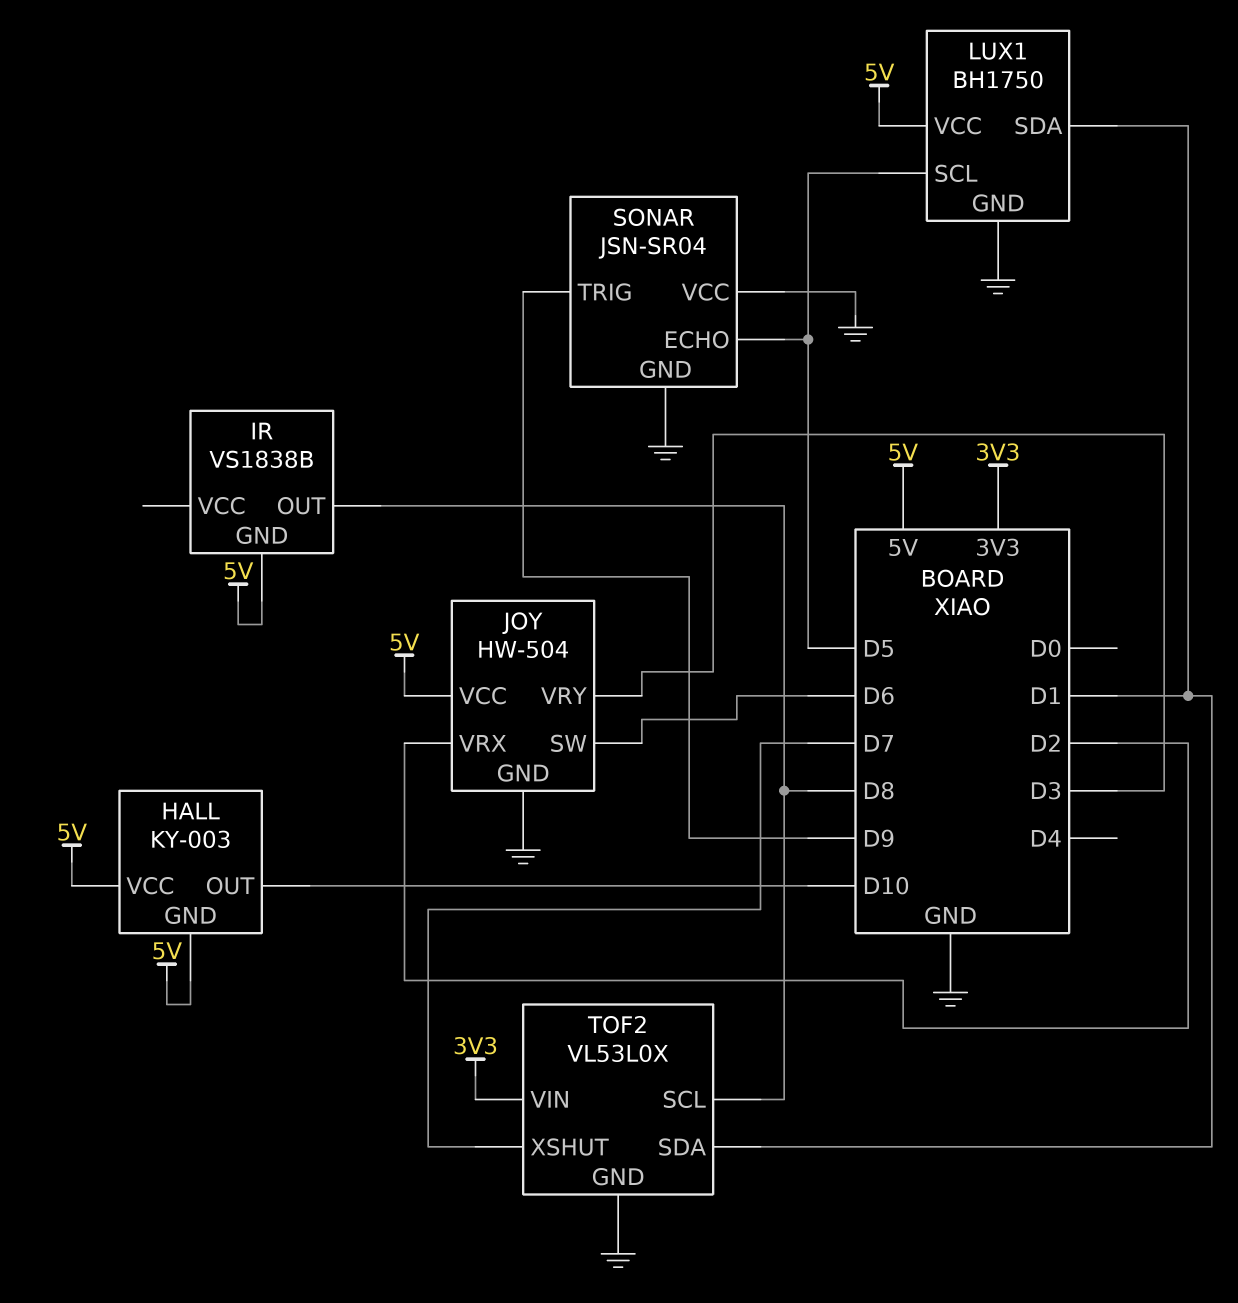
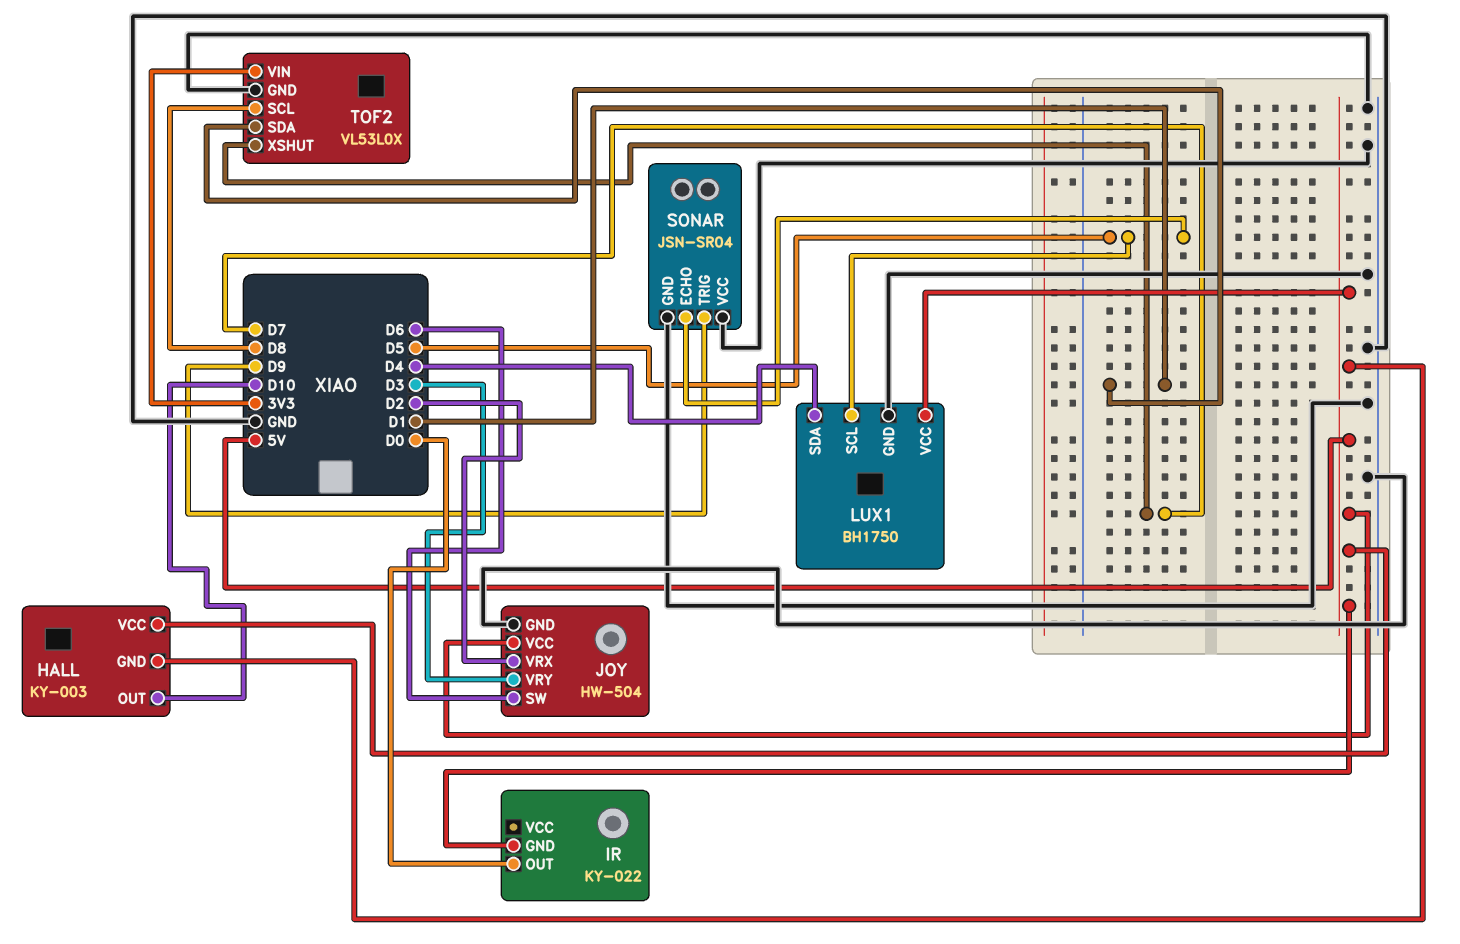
IR: VS1838B -> KY-022
IR pin OUT: D8 -> D0
LUX1 pin SDA: D1 -> D4

